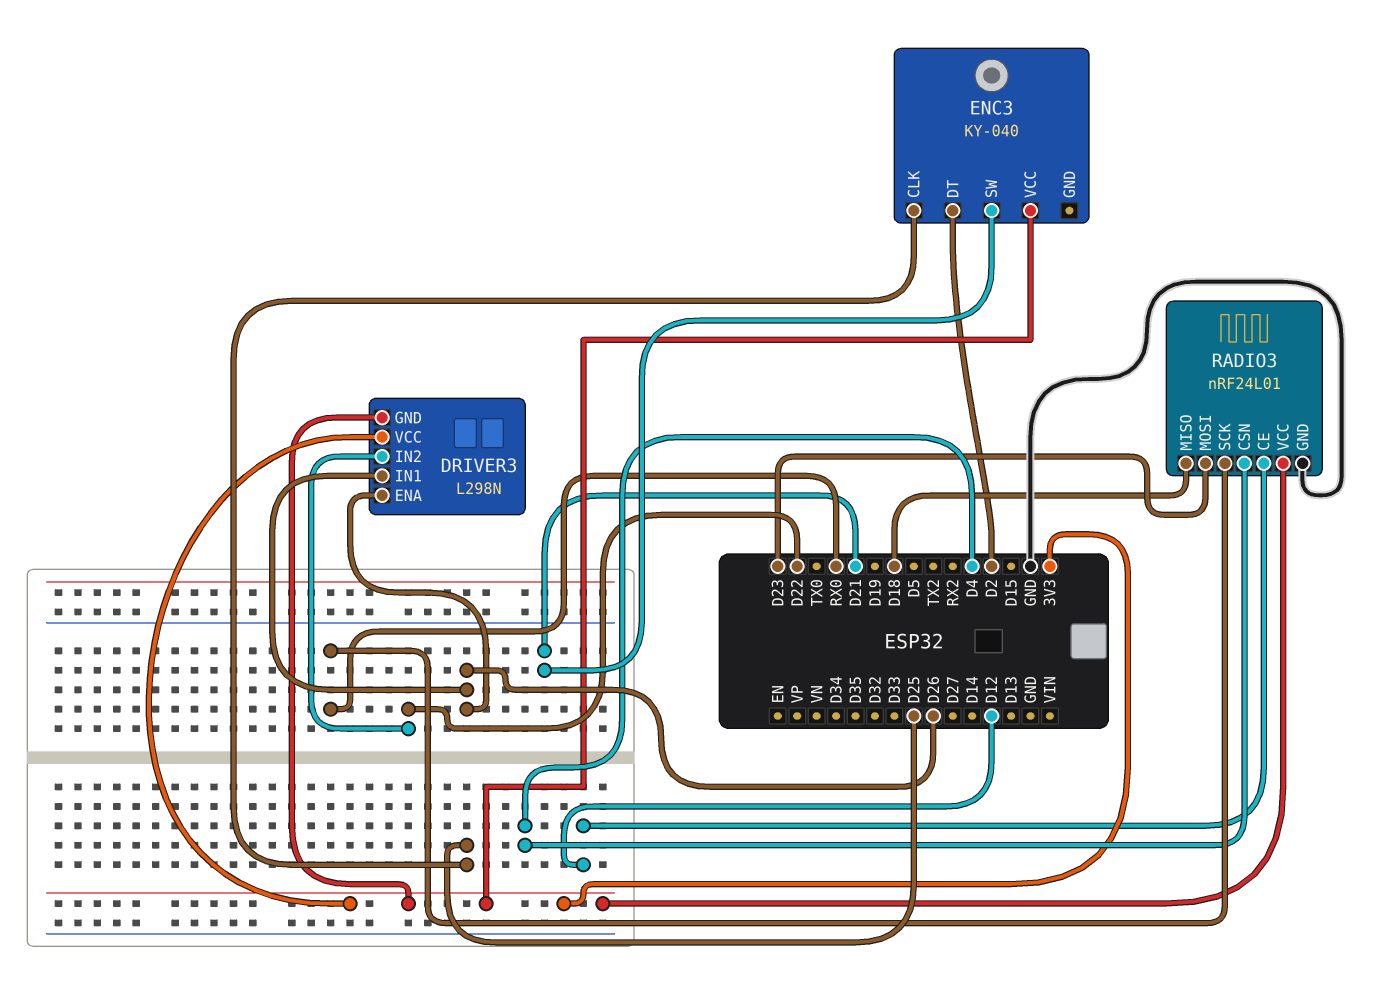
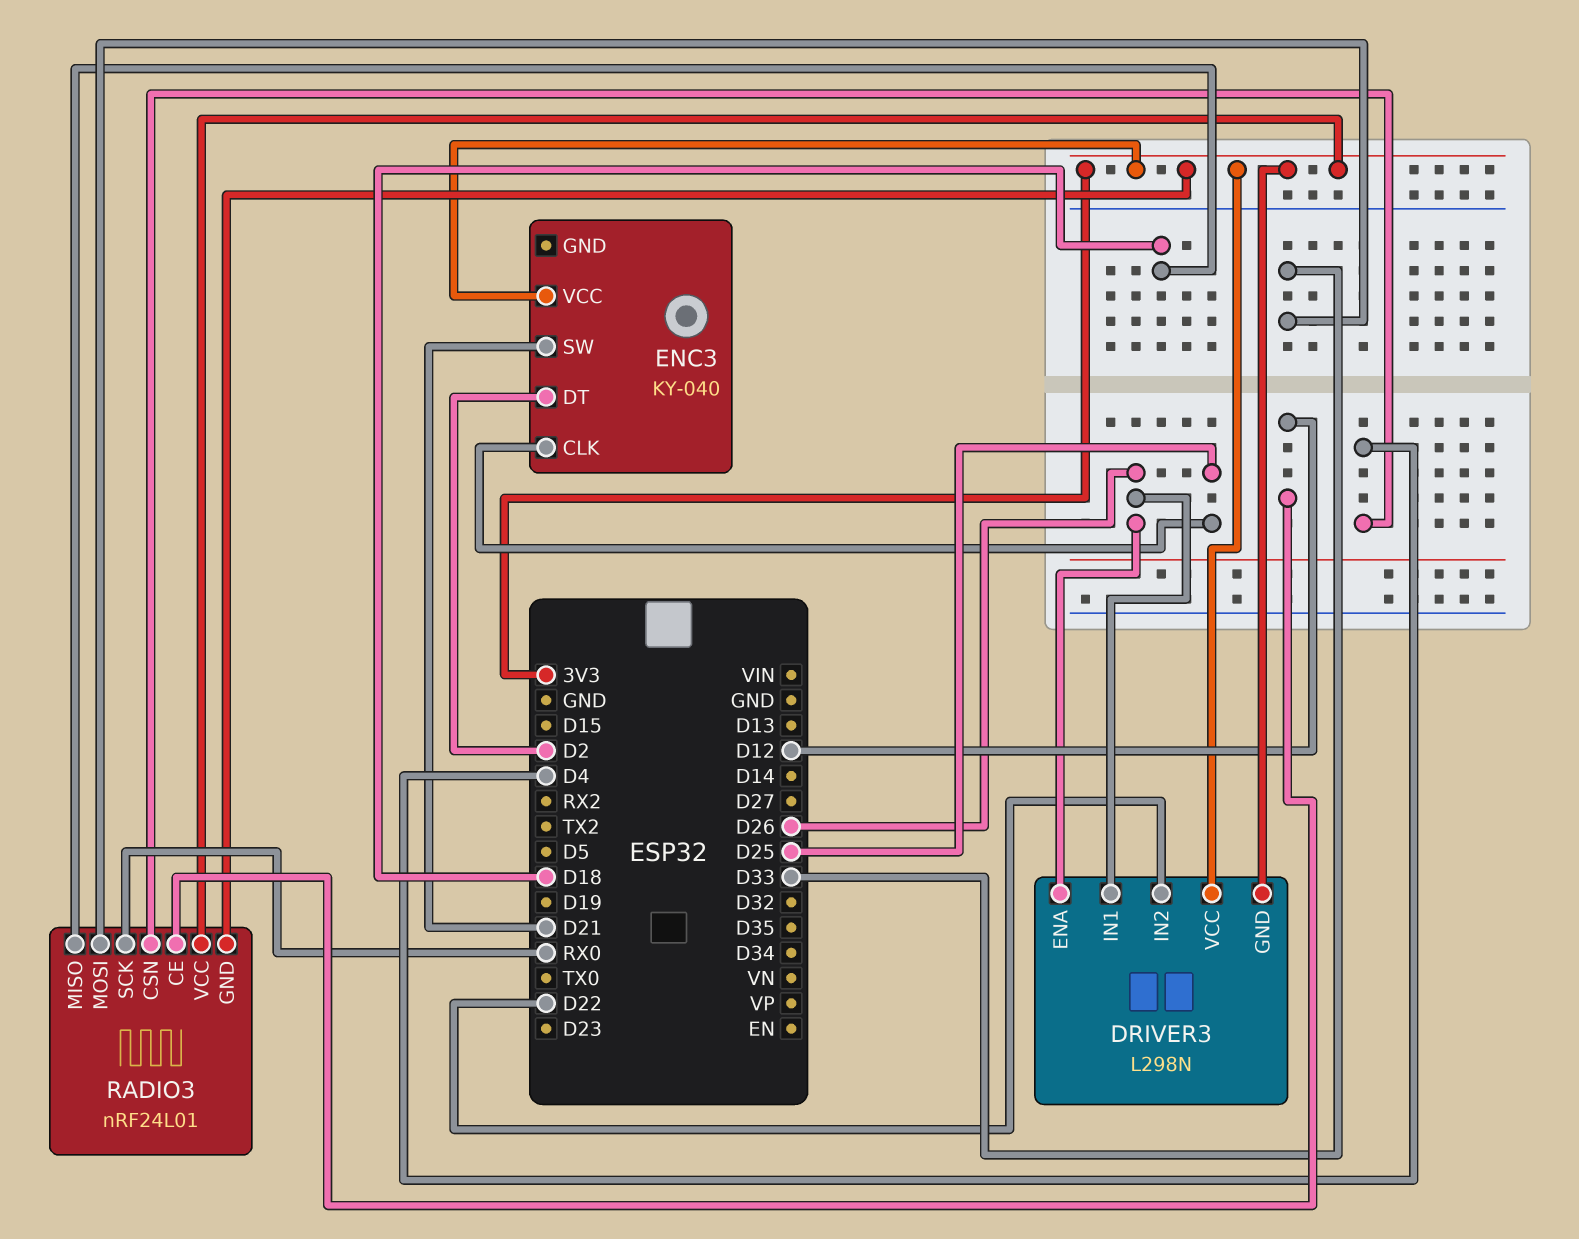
RADIO3 pin GND: GND -> 3V3
RADIO3 pin MOSI: D23 -> D33

